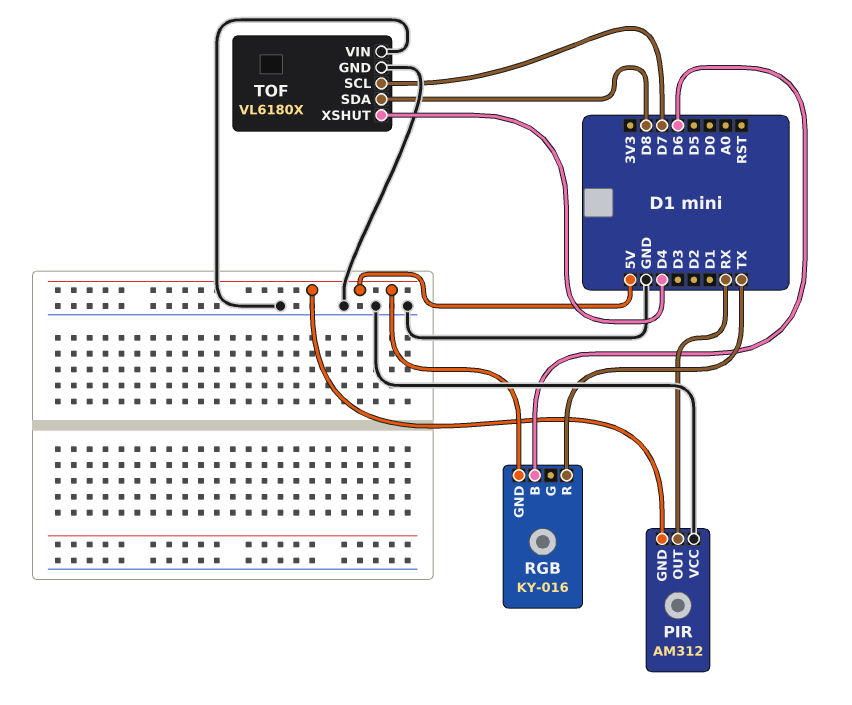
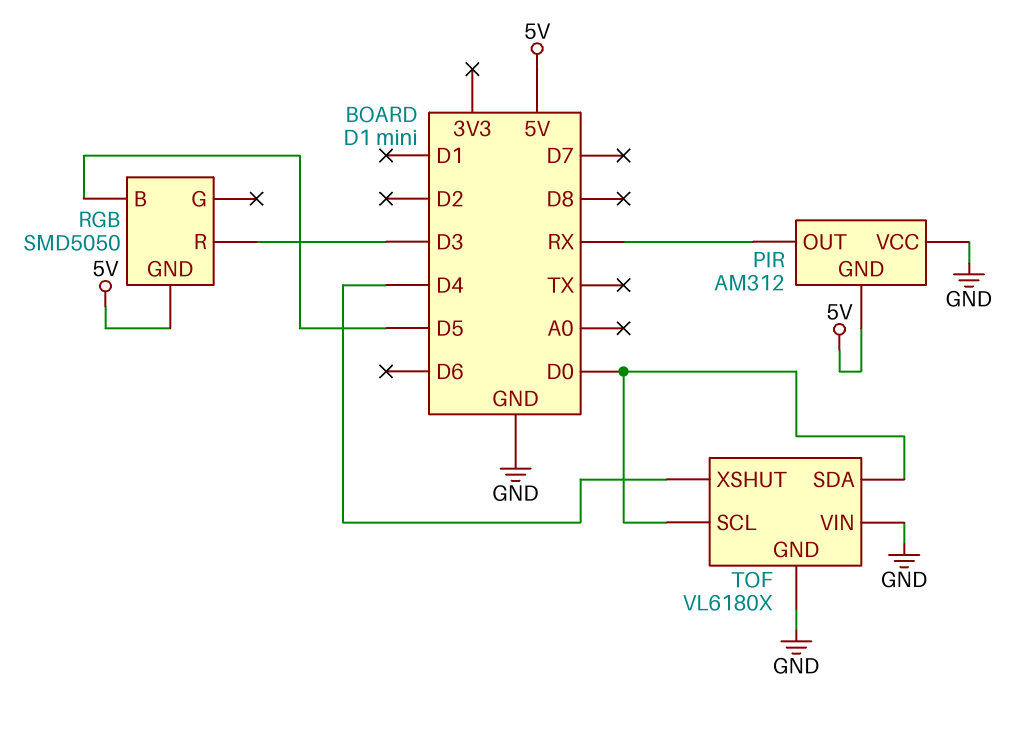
RGB: KY-016 -> SMD5050
RGB pin B: D6 -> D5
RGB pin R: TX -> D3
TOF pin SCL: D7 -> D0
TOF pin SDA: D8 -> D0

